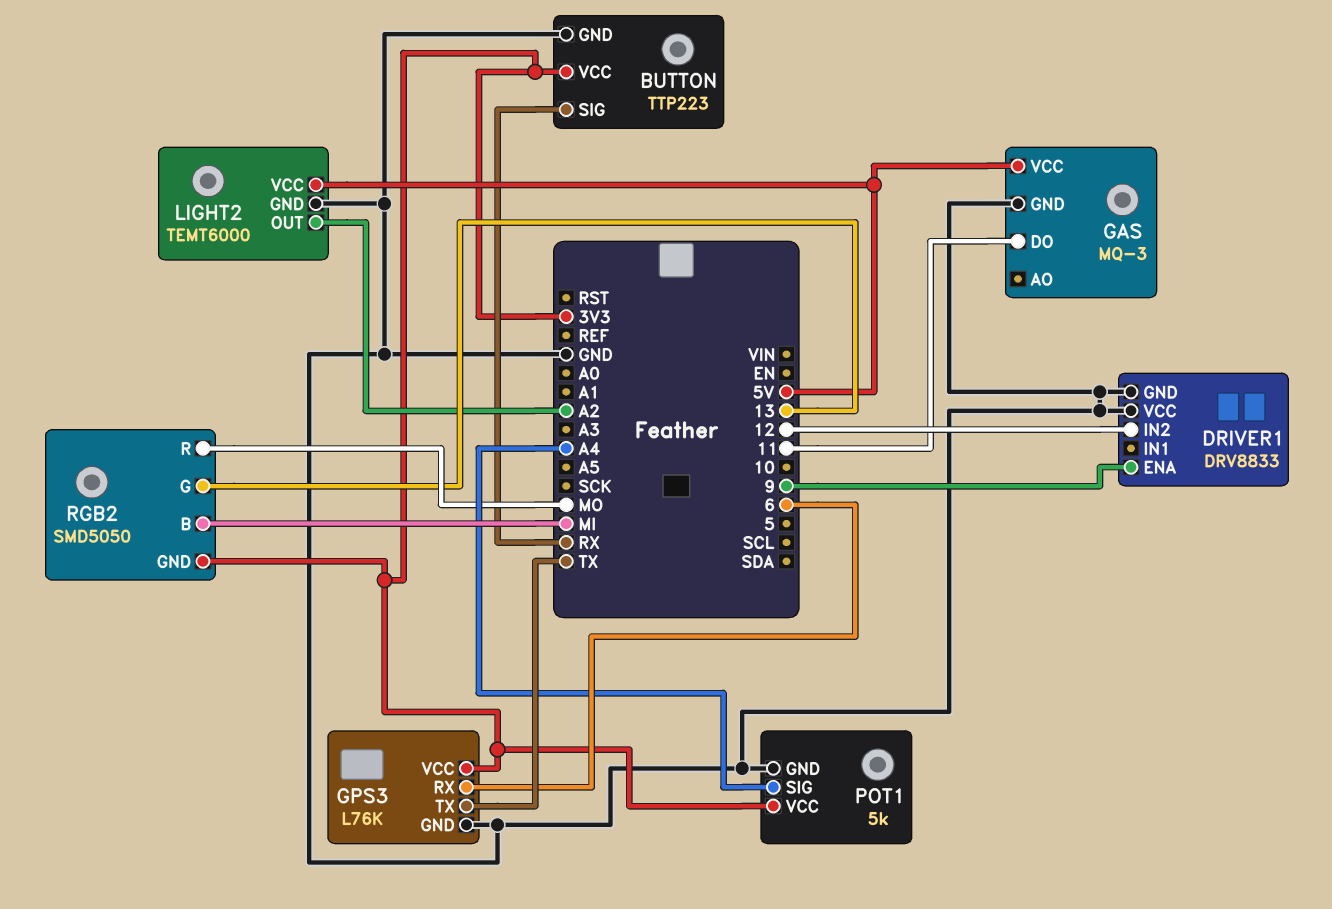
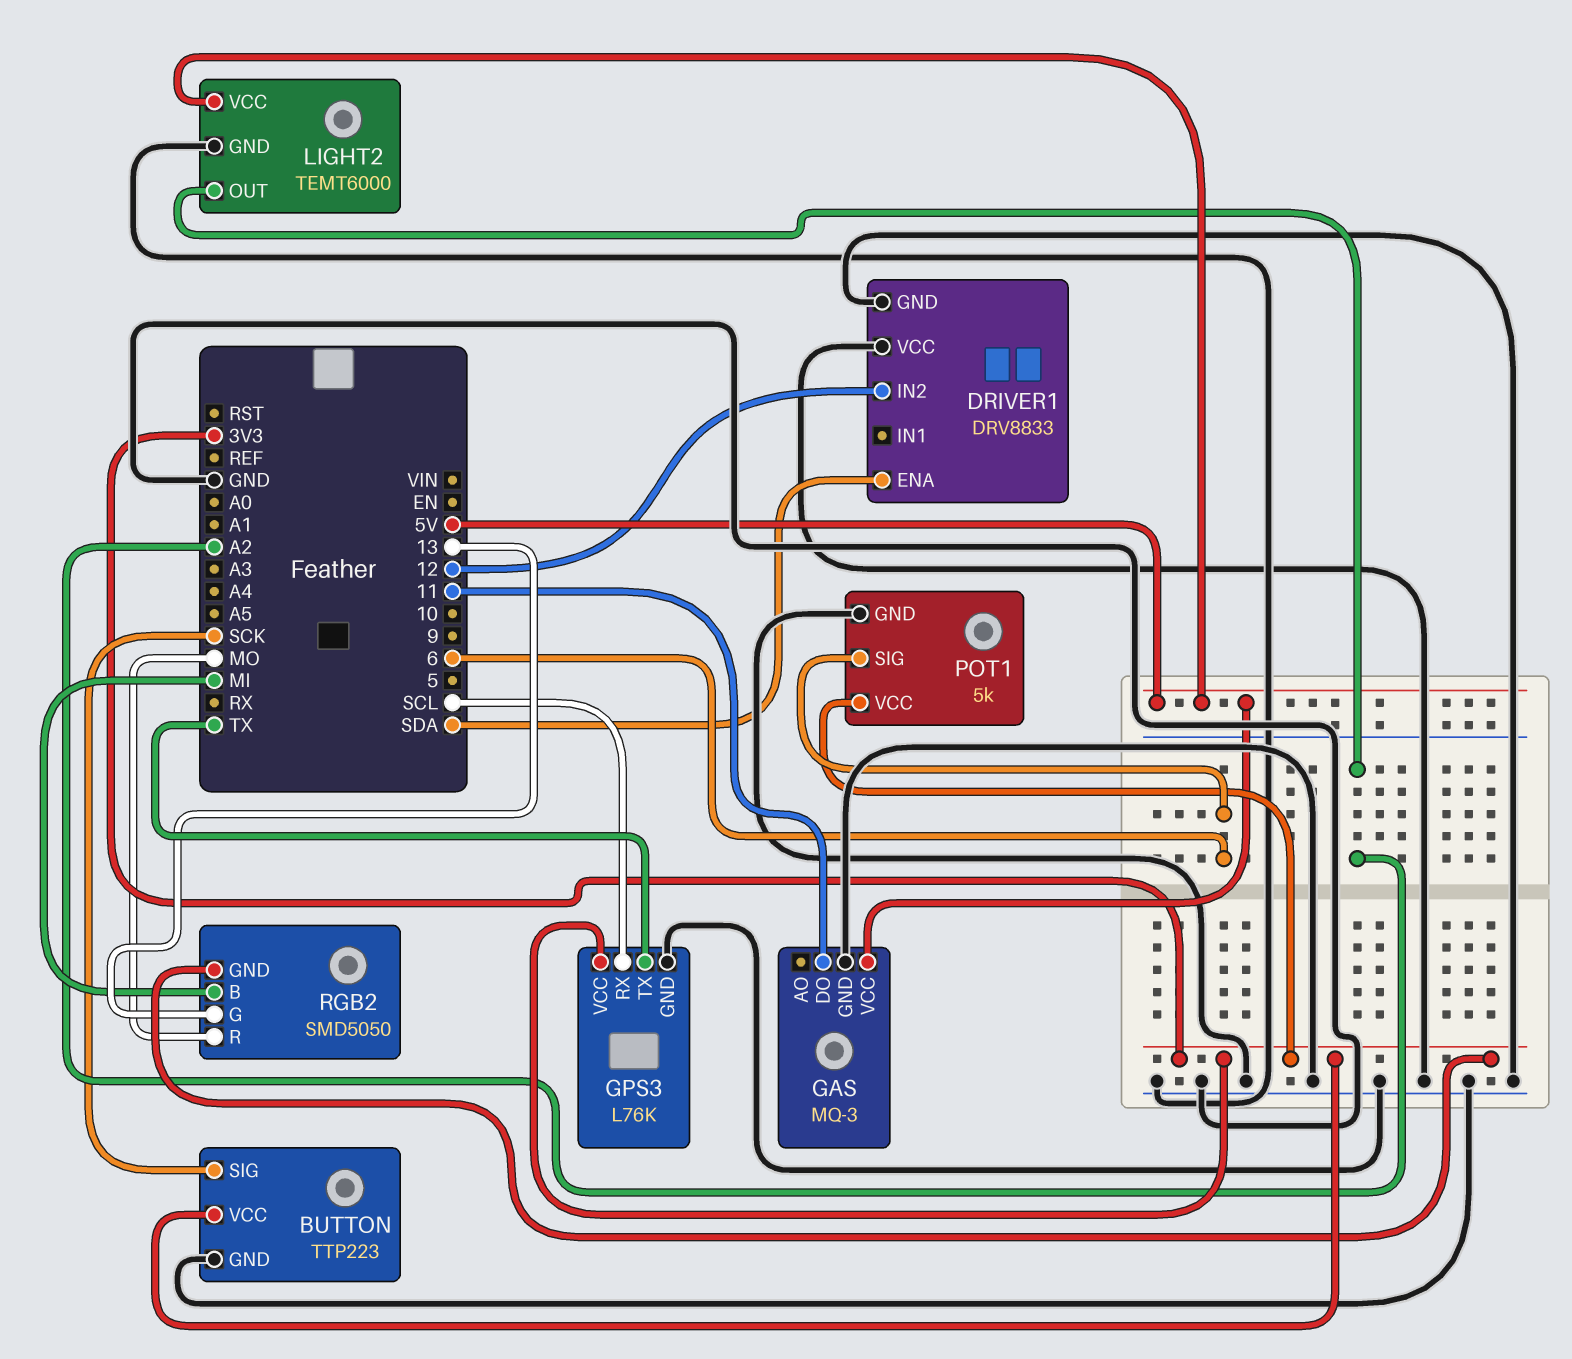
BUTTON pin SIG: RX -> SCK
DRIVER1 pin ENA: 9 -> SDA
GPS3 pin RX: 6 -> SCL
POT1 pin SIG: A4 -> 6

